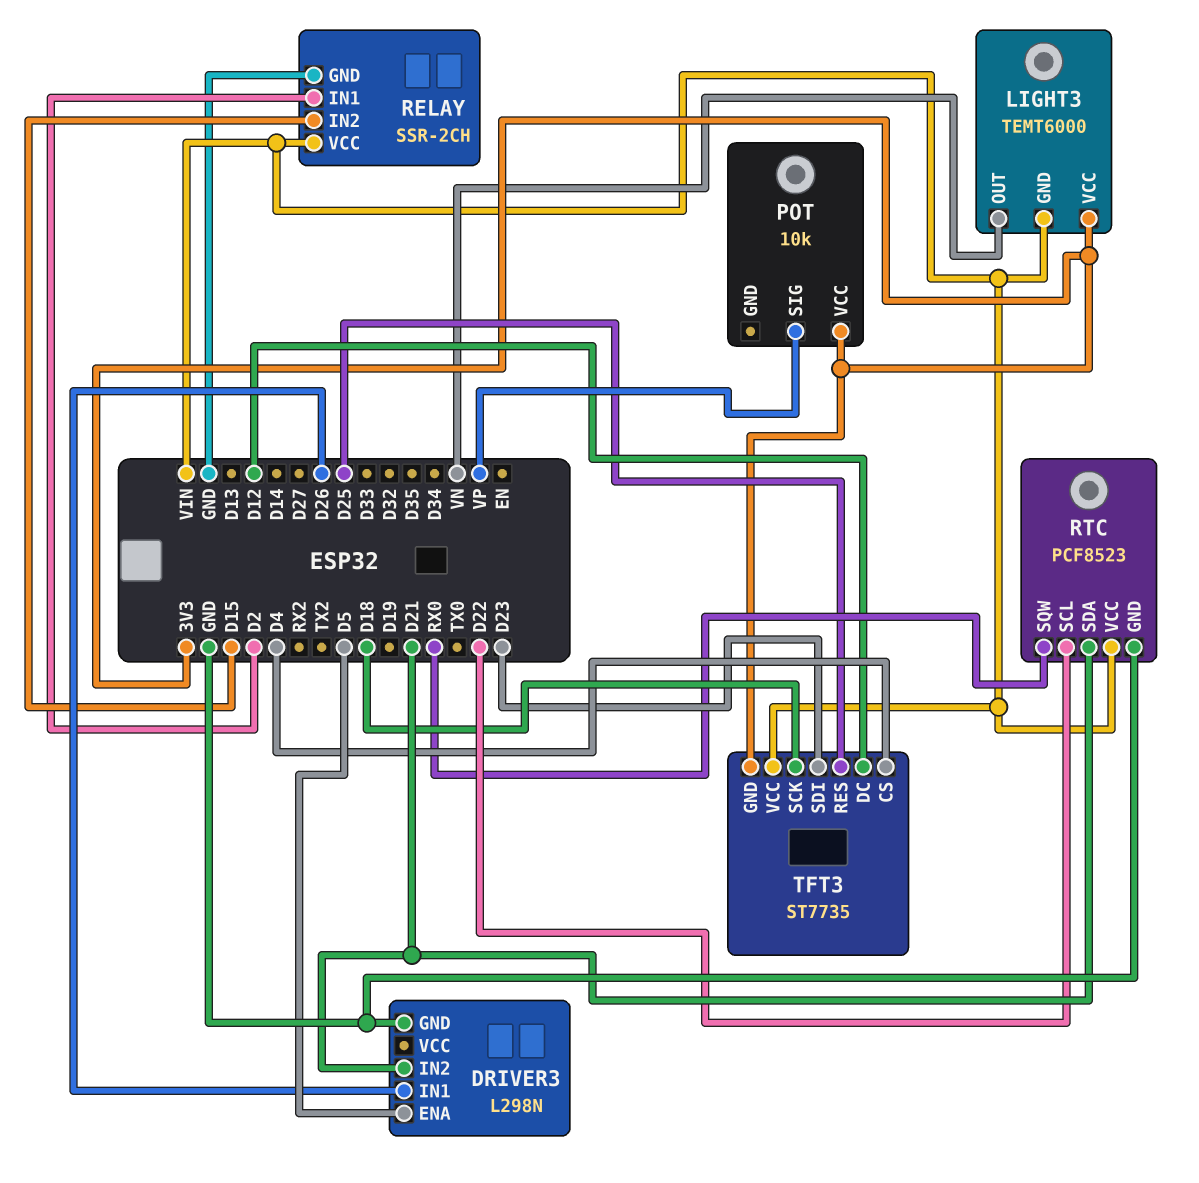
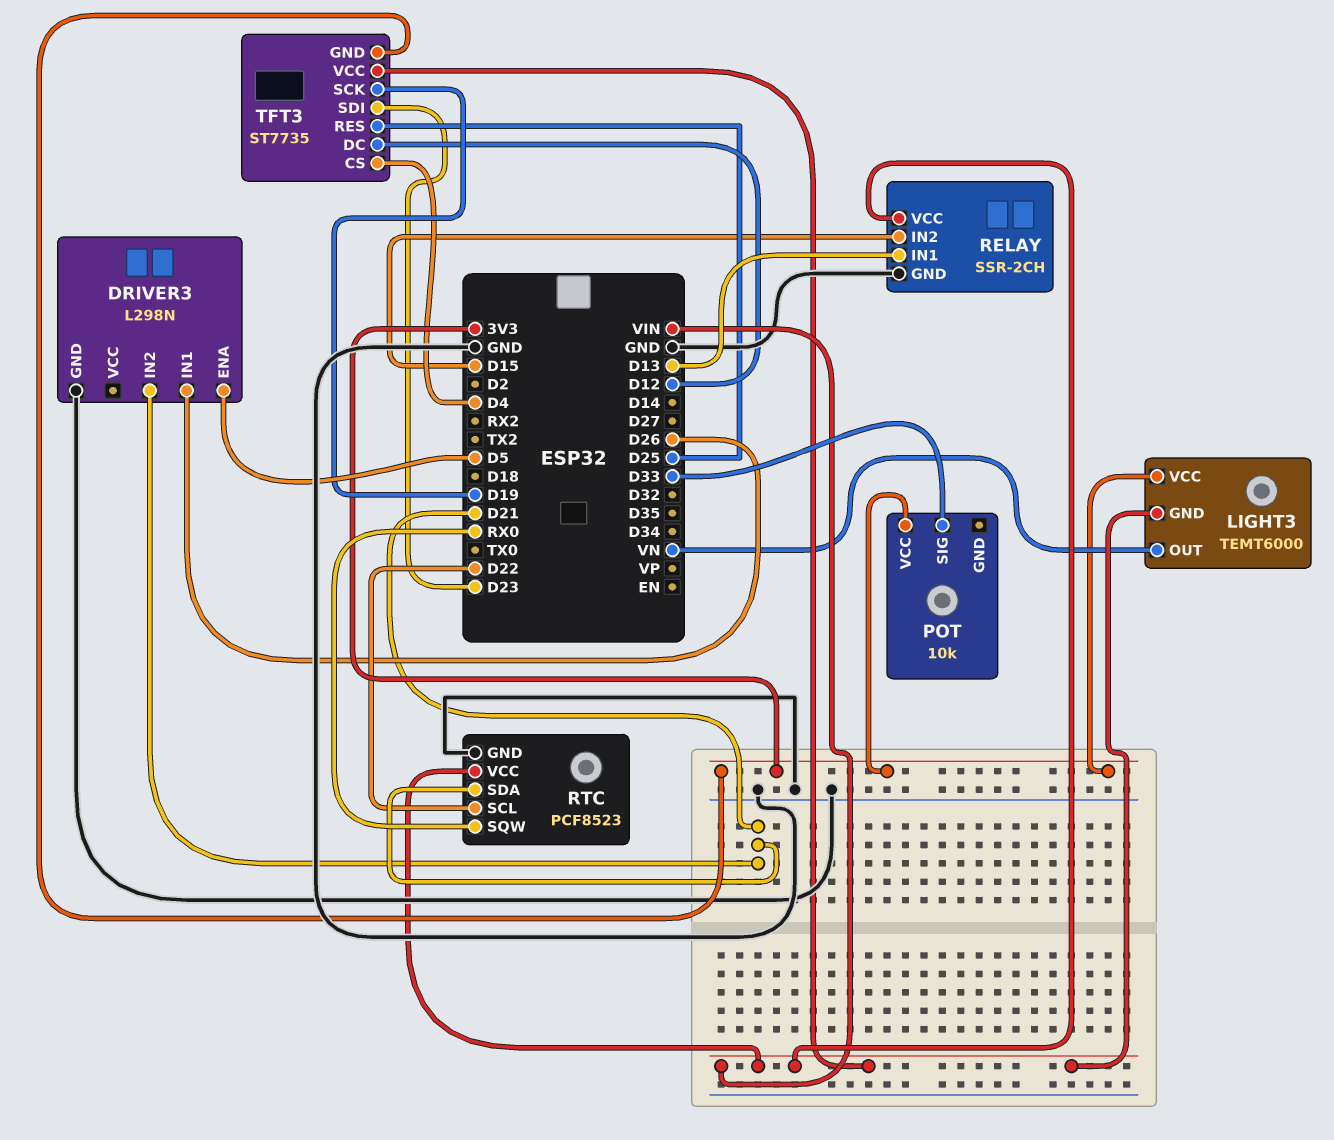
POT pin SIG: VP -> D33
RELAY pin IN1: D2 -> D13
TFT3 pin SCK: D18 -> D19

